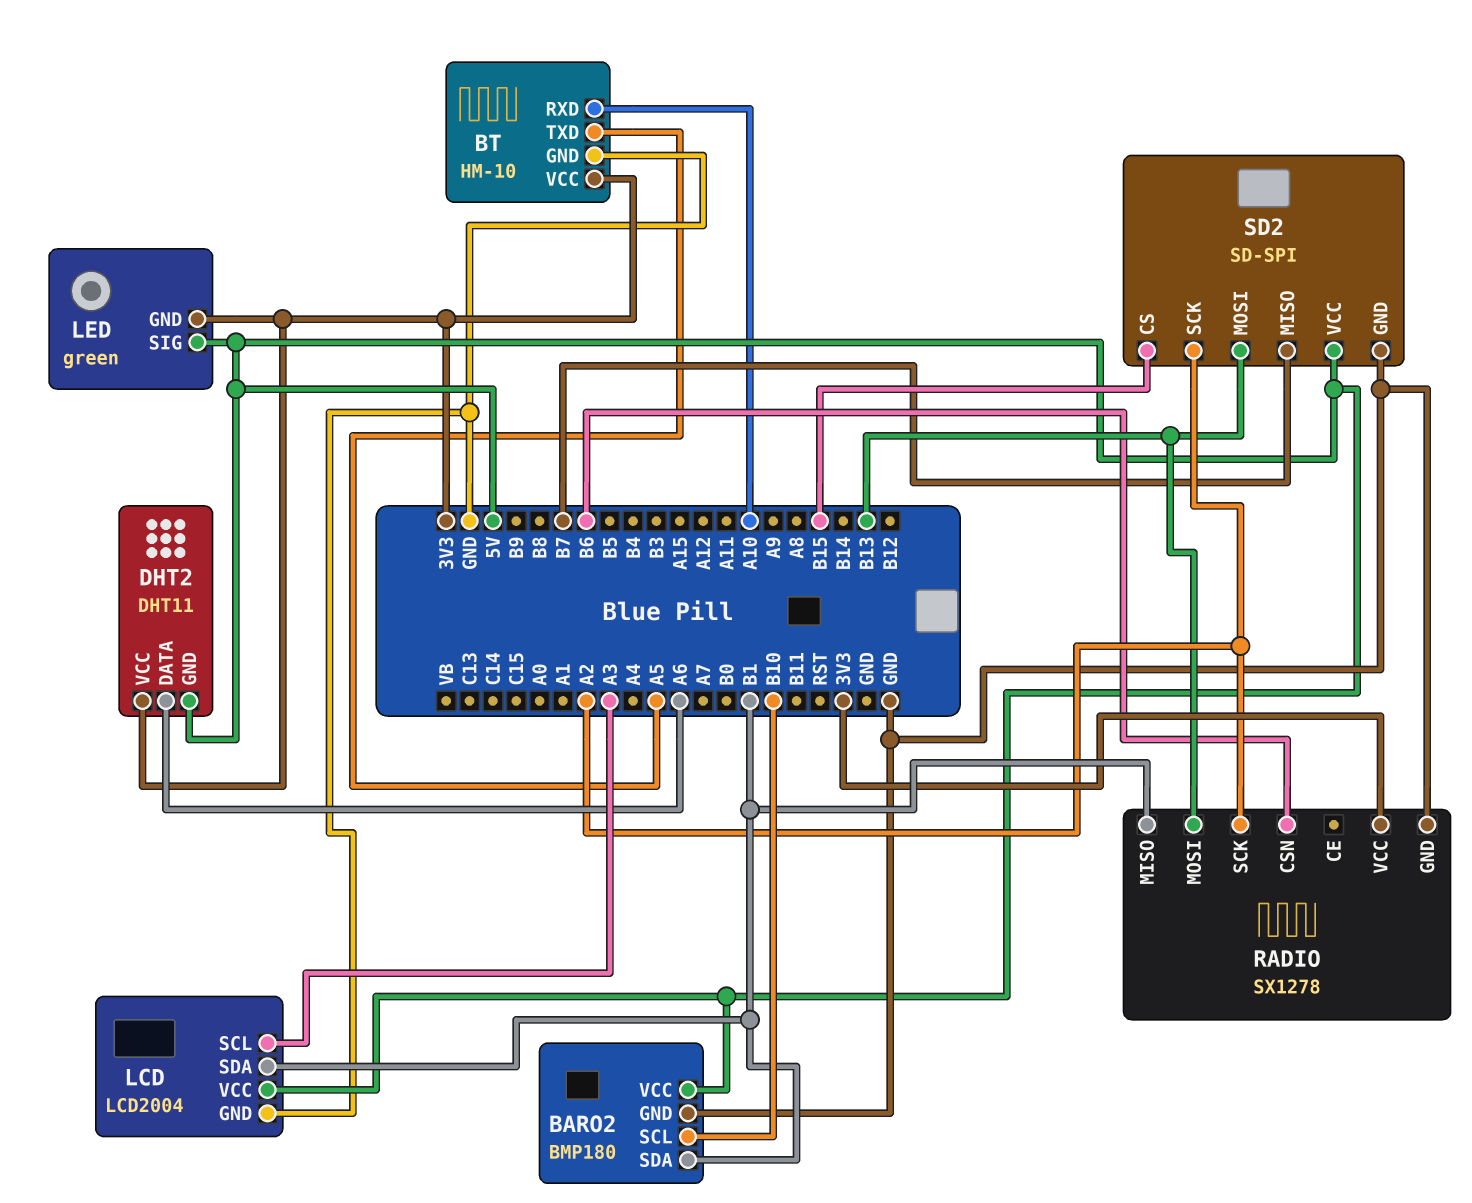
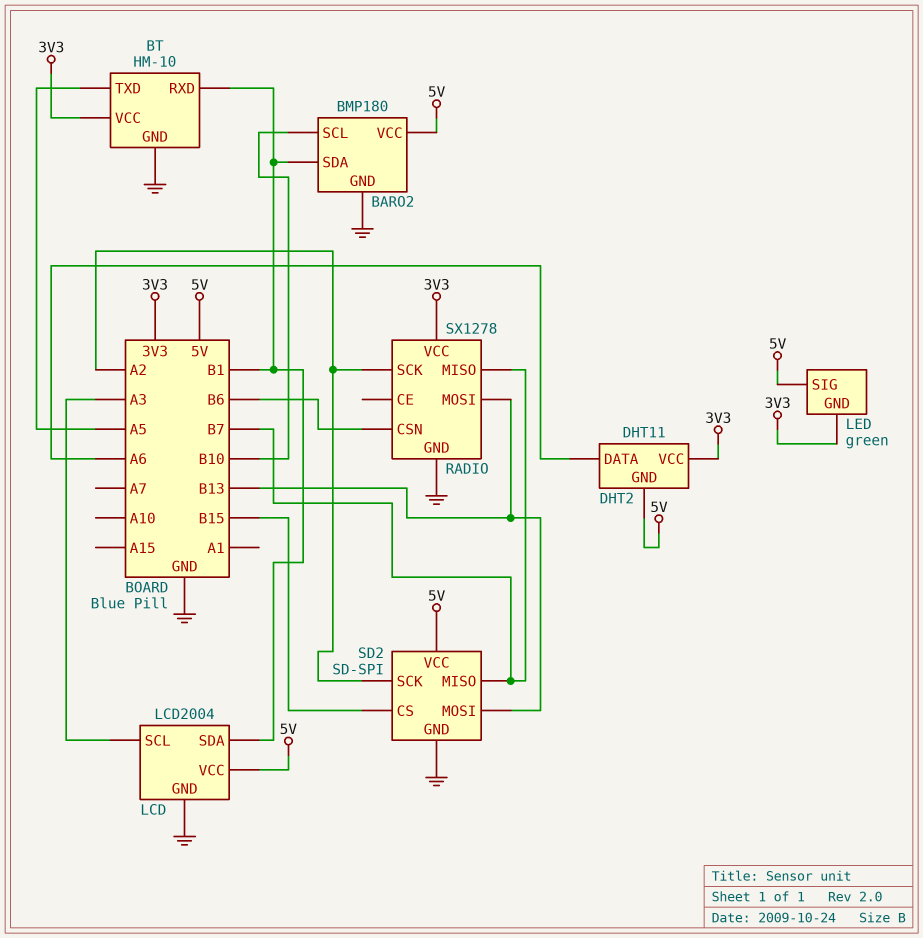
BT pin RXD: A10 -> B1
RADIO pin MISO: B1 -> B7

